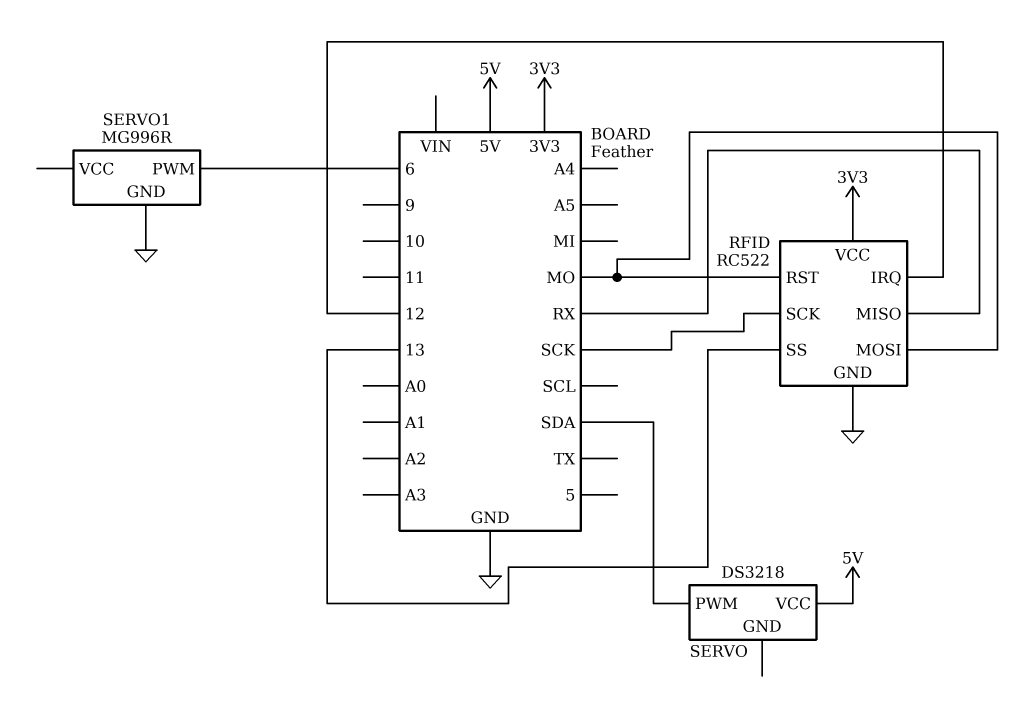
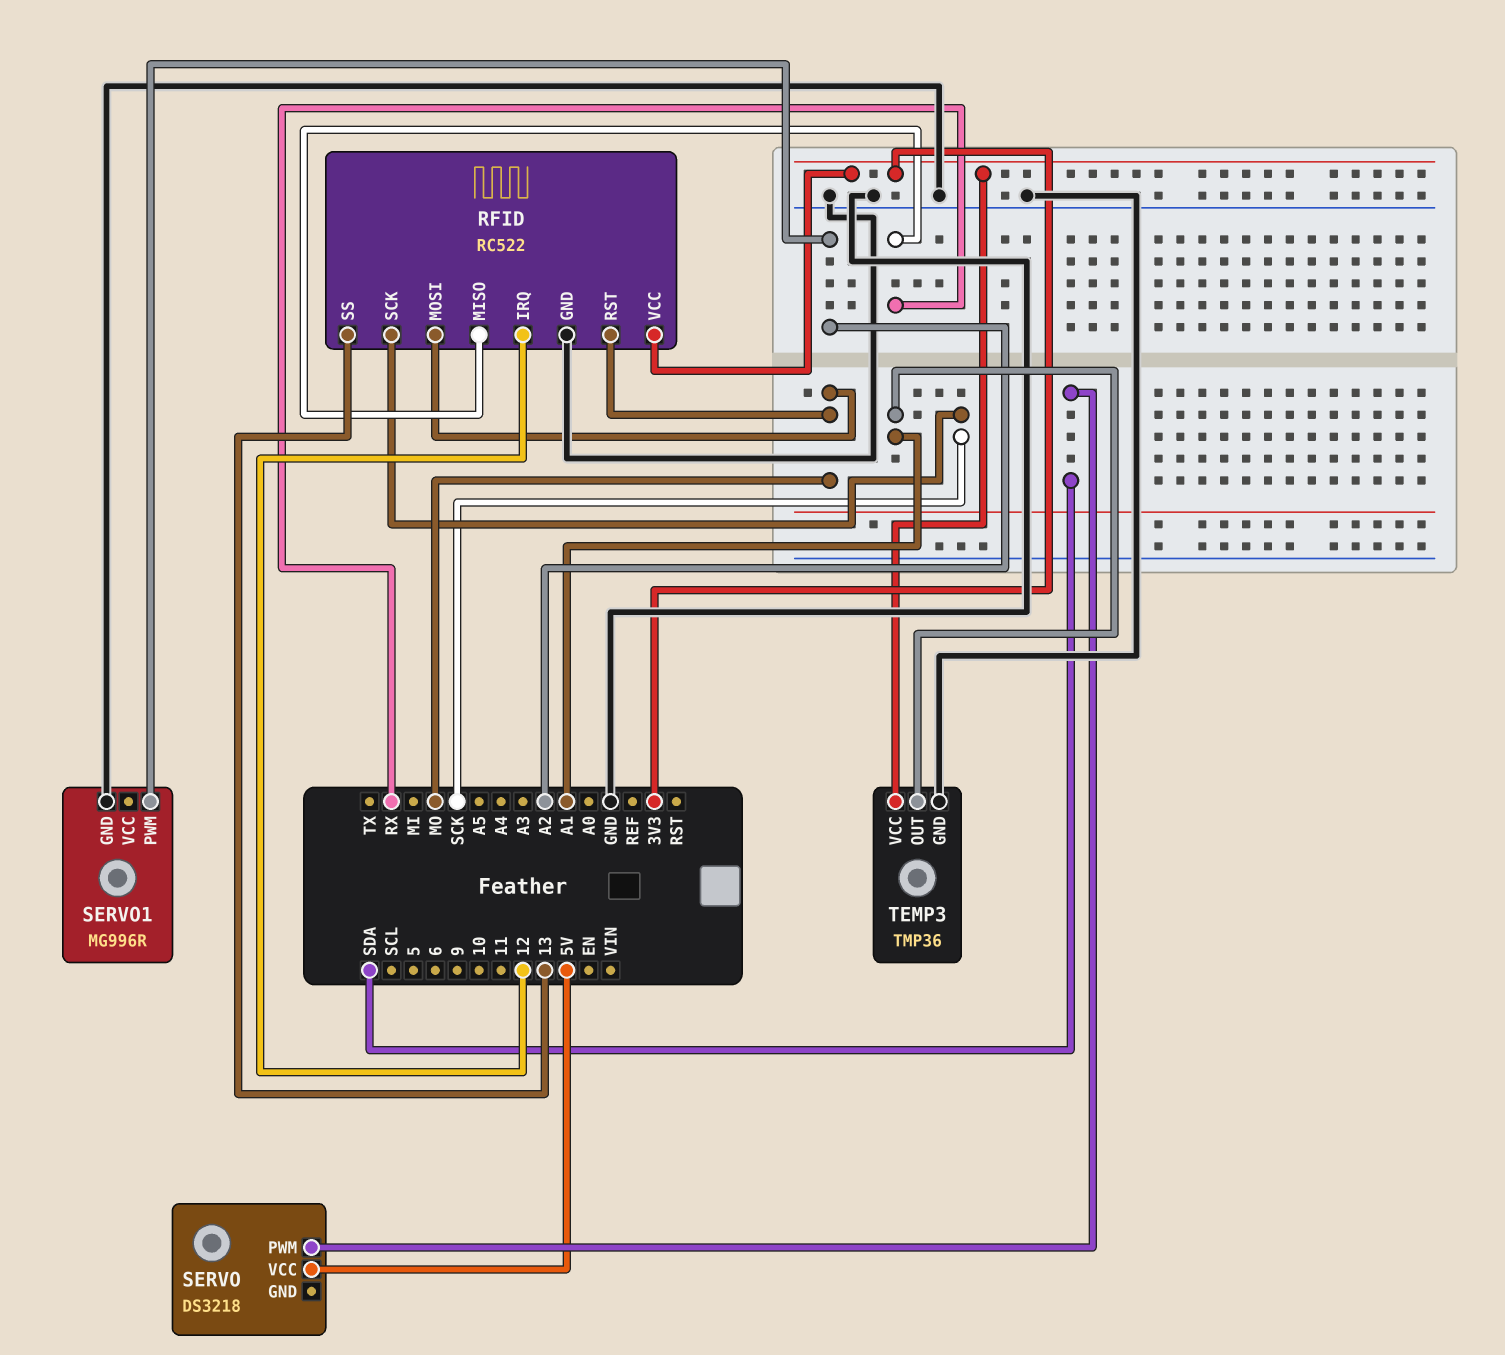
SERVO1 pin PWM: 6 -> A2
TEMP3: none -> TMP36
TEMP3 pin GND: none -> GND
TEMP3 pin OUT: none -> A1
TEMP3 pin VCC: none -> 3V3

